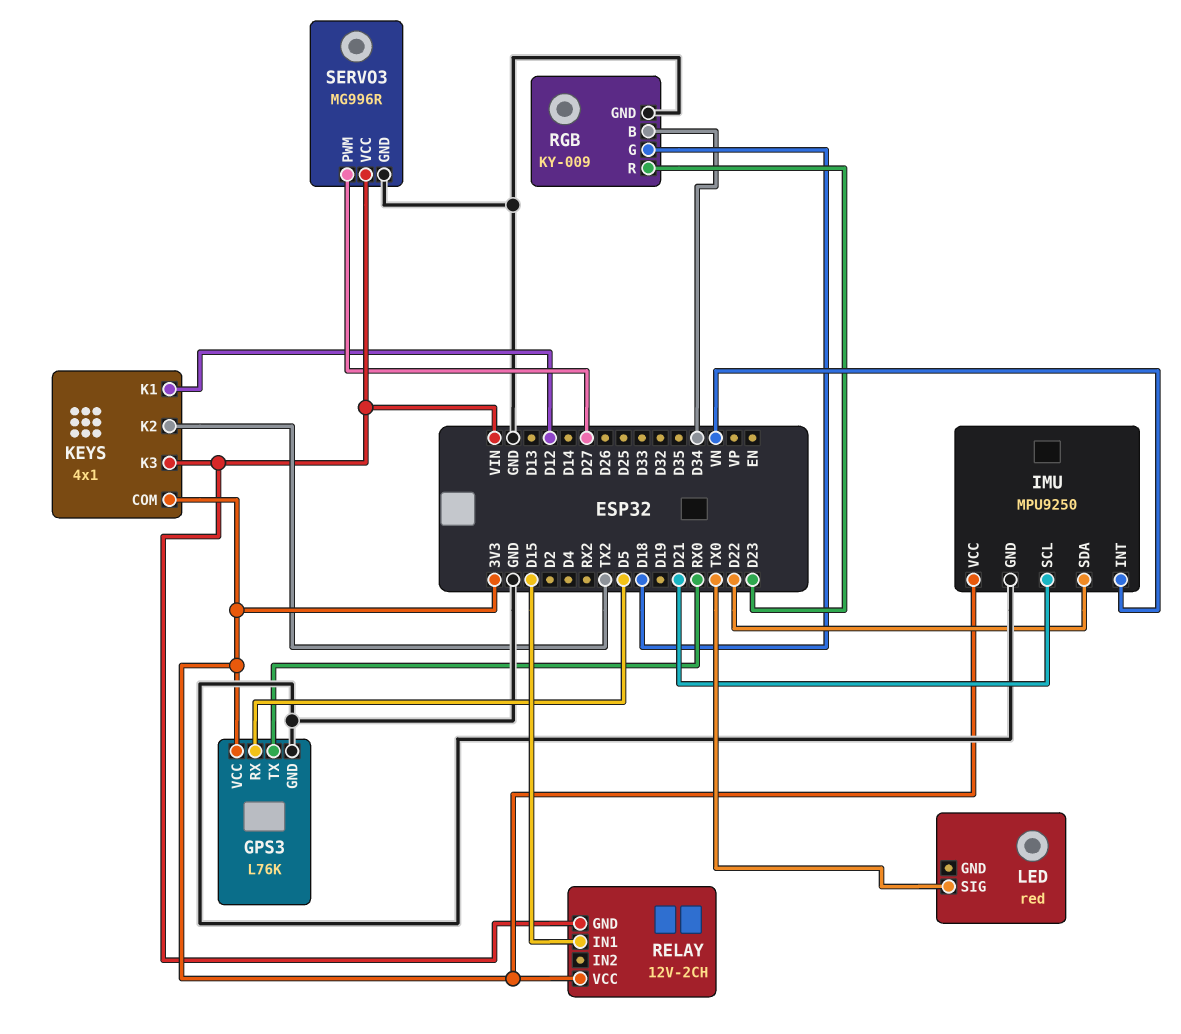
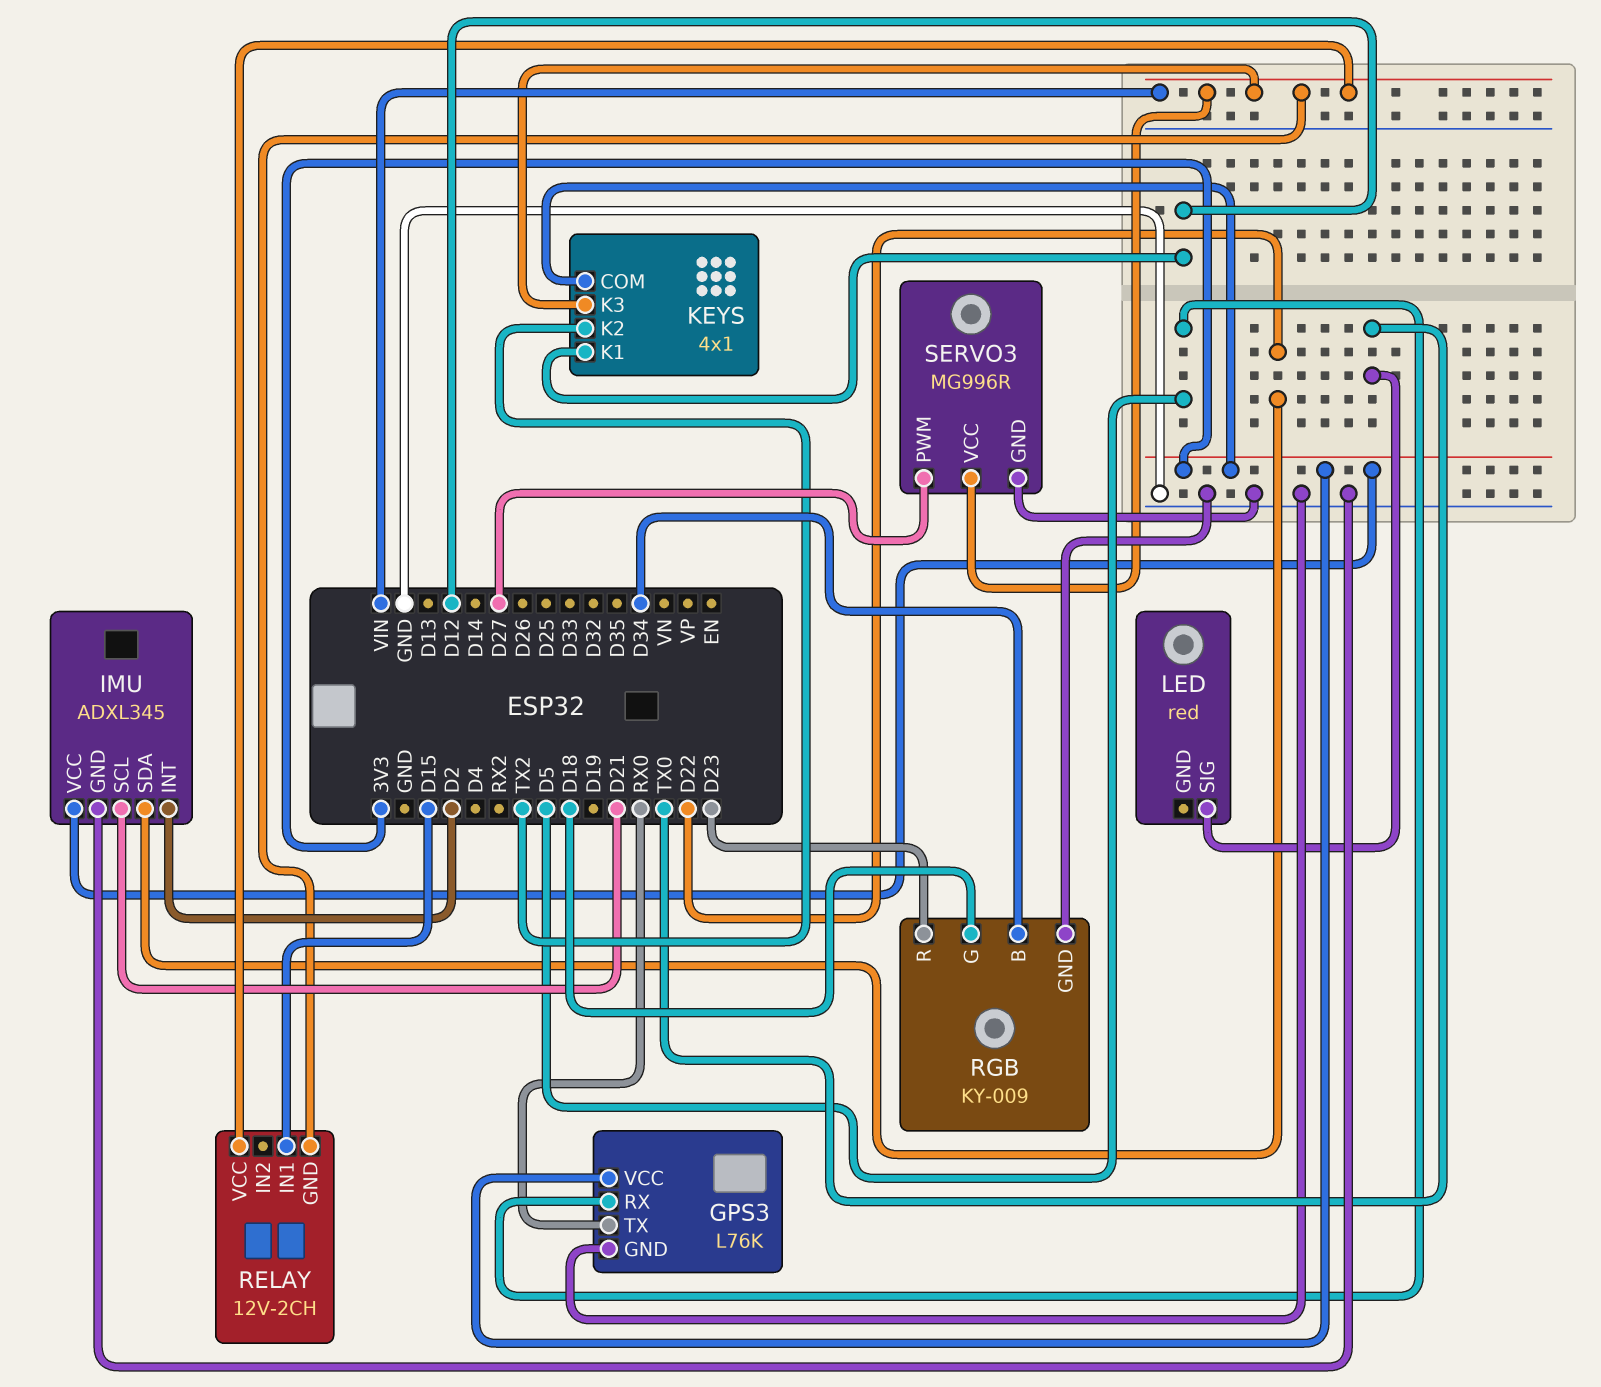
IMU: MPU9250 -> ADXL345
IMU pin INT: VN -> D2
RELAY pin VCC: 3V3 -> VIN

